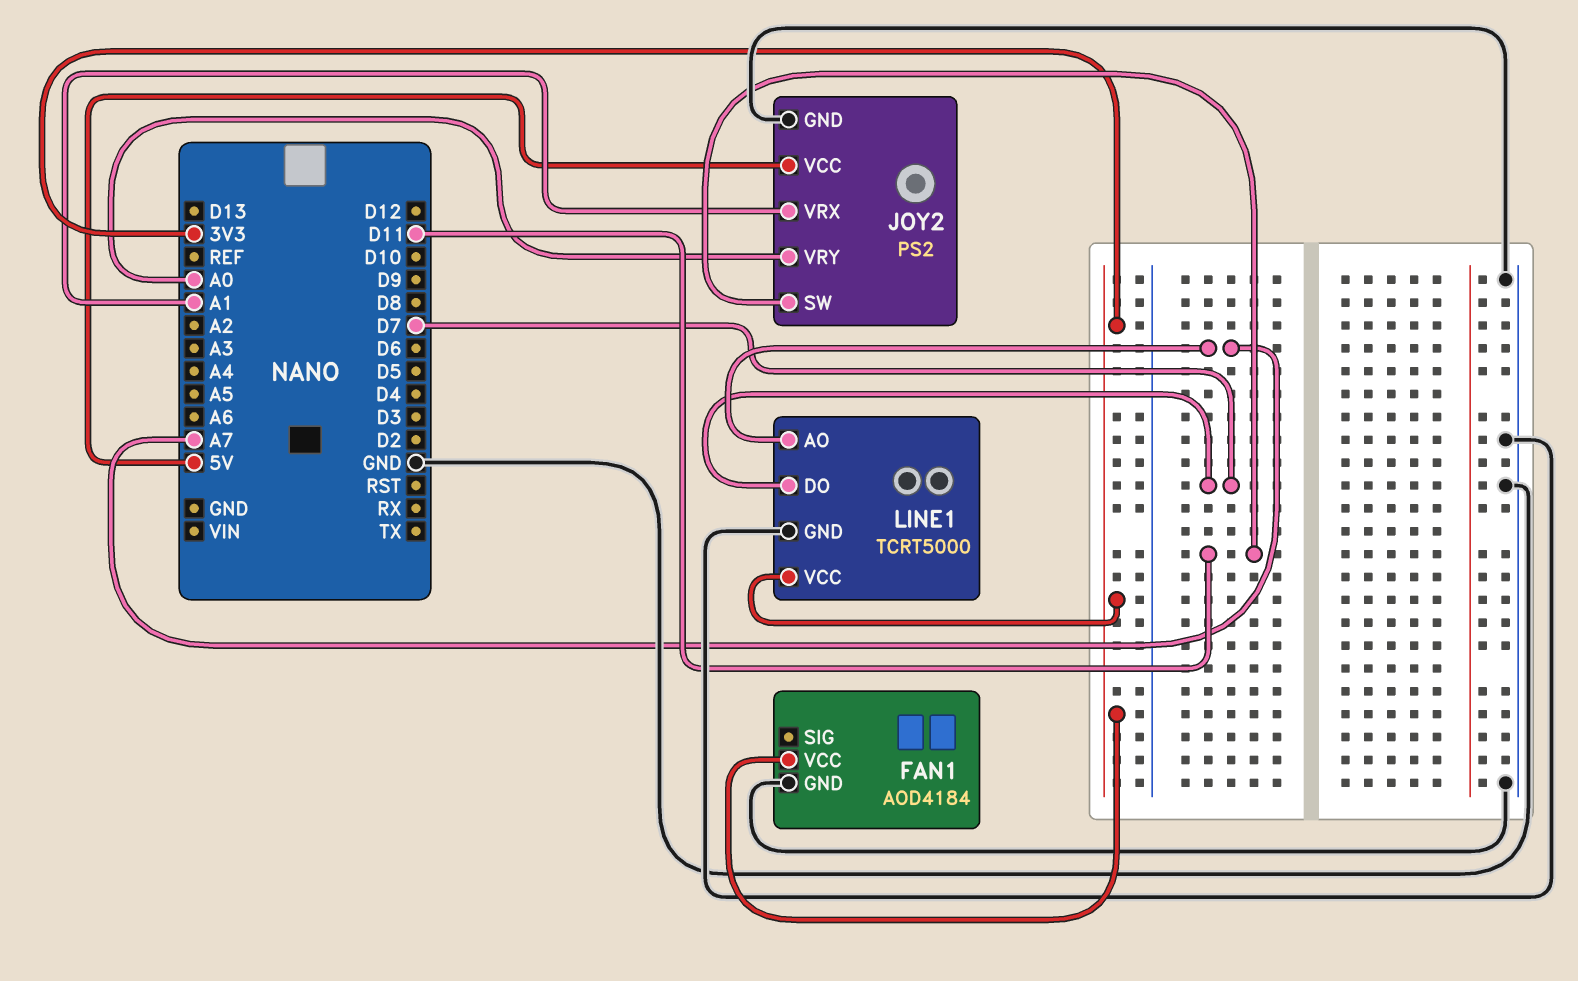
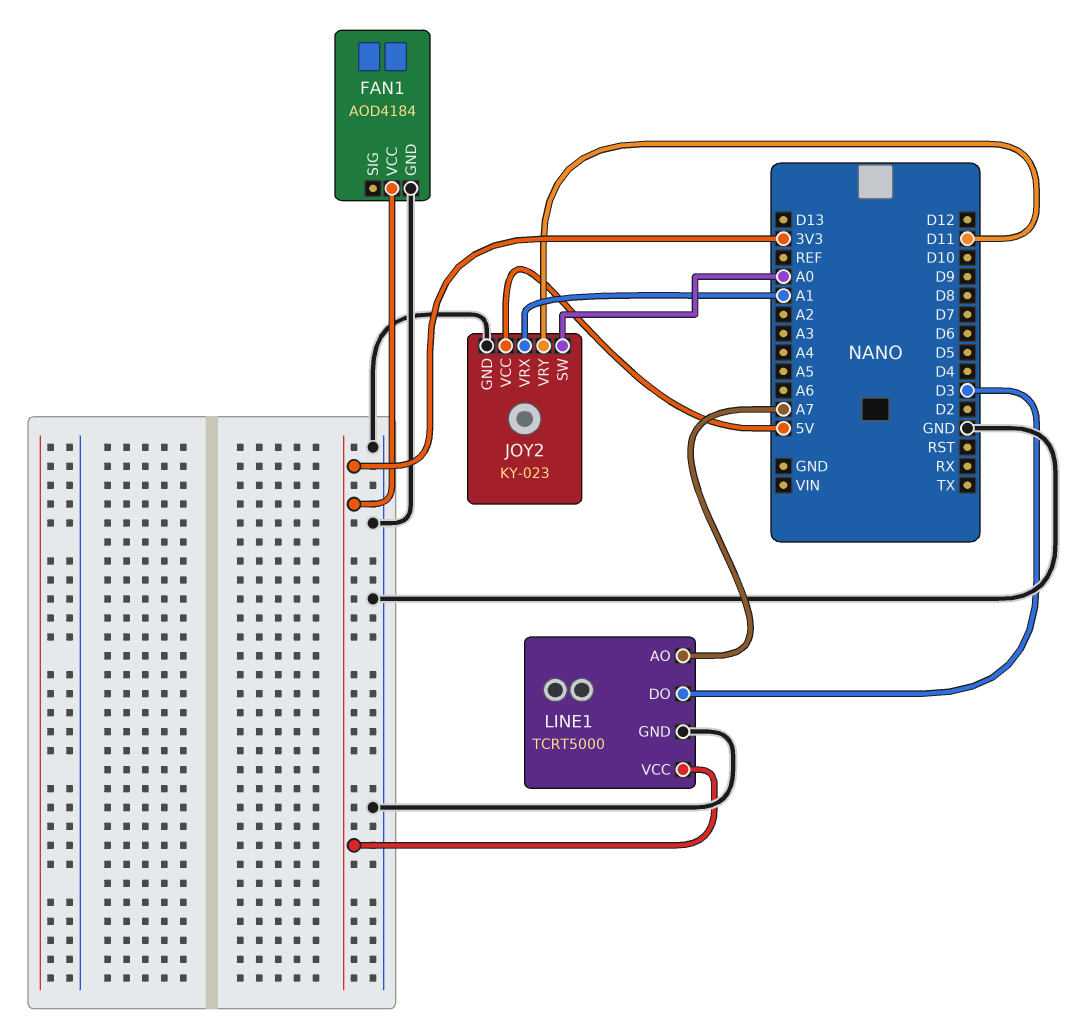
JOY2: PS2 -> KY-023
JOY2 pin SW: D11 -> A0
JOY2 pin VRY: A0 -> D11
LINE1 pin DO: D7 -> D3

